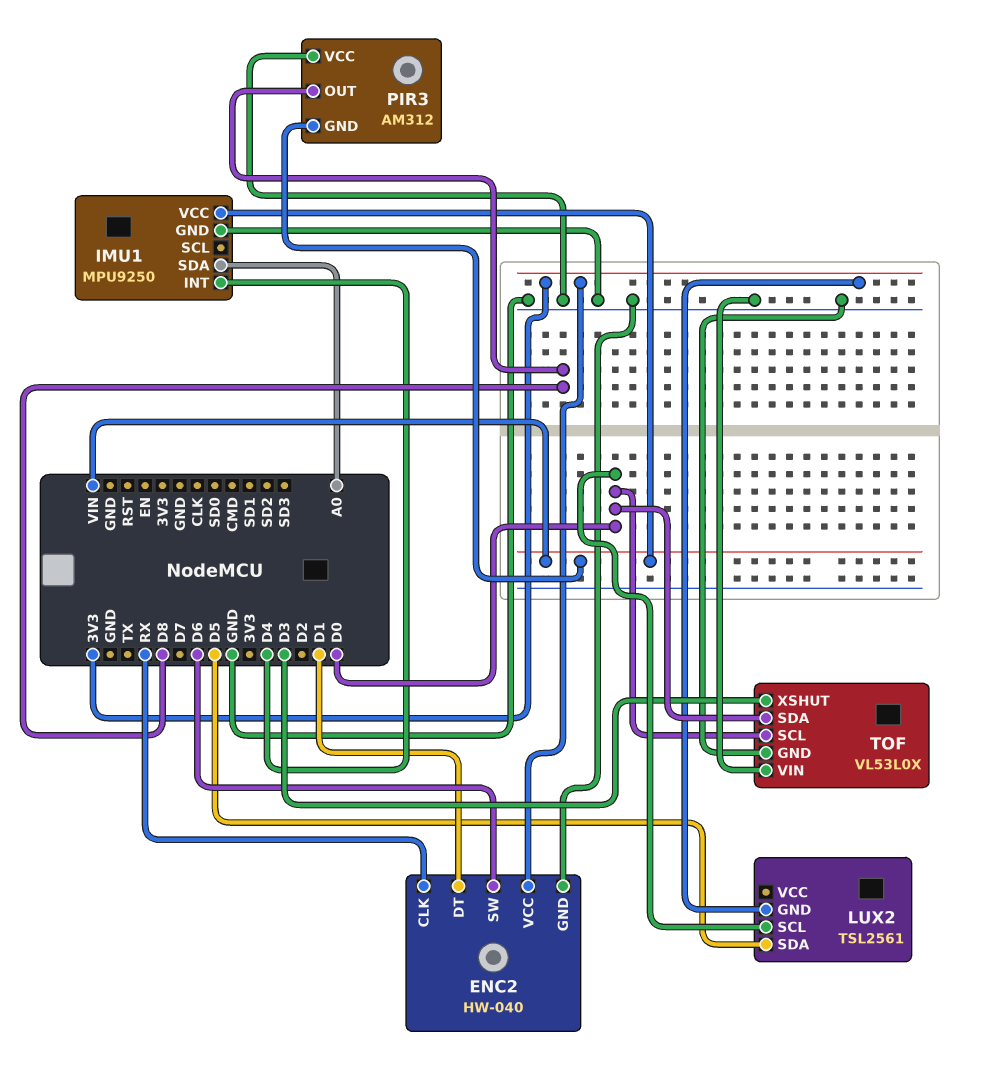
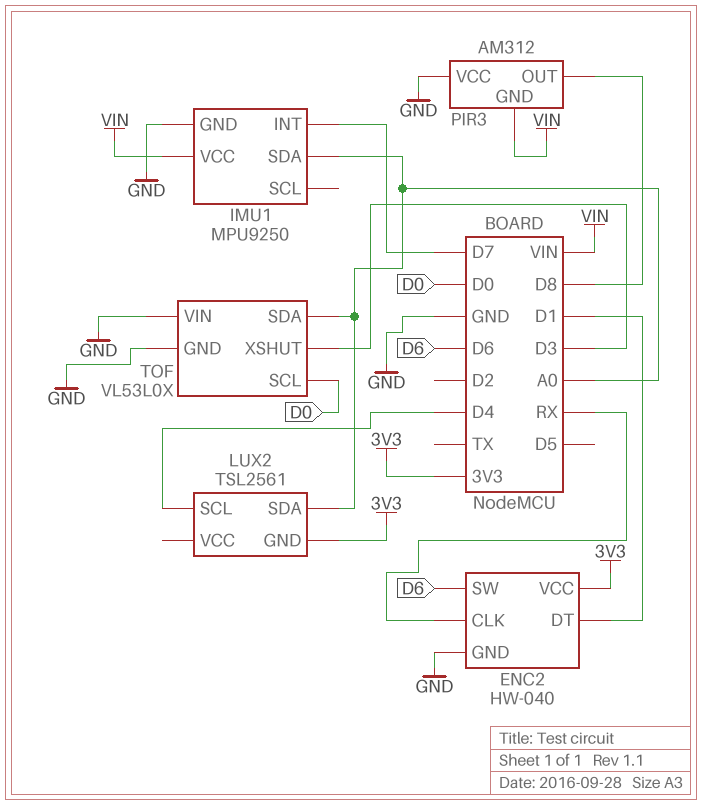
IMU1 pin INT: D4 -> D7
LUX2 pin SCL: D0 -> D4
LUX2 pin SDA: D5 -> A0
TOF pin SDA: D0 -> A0

